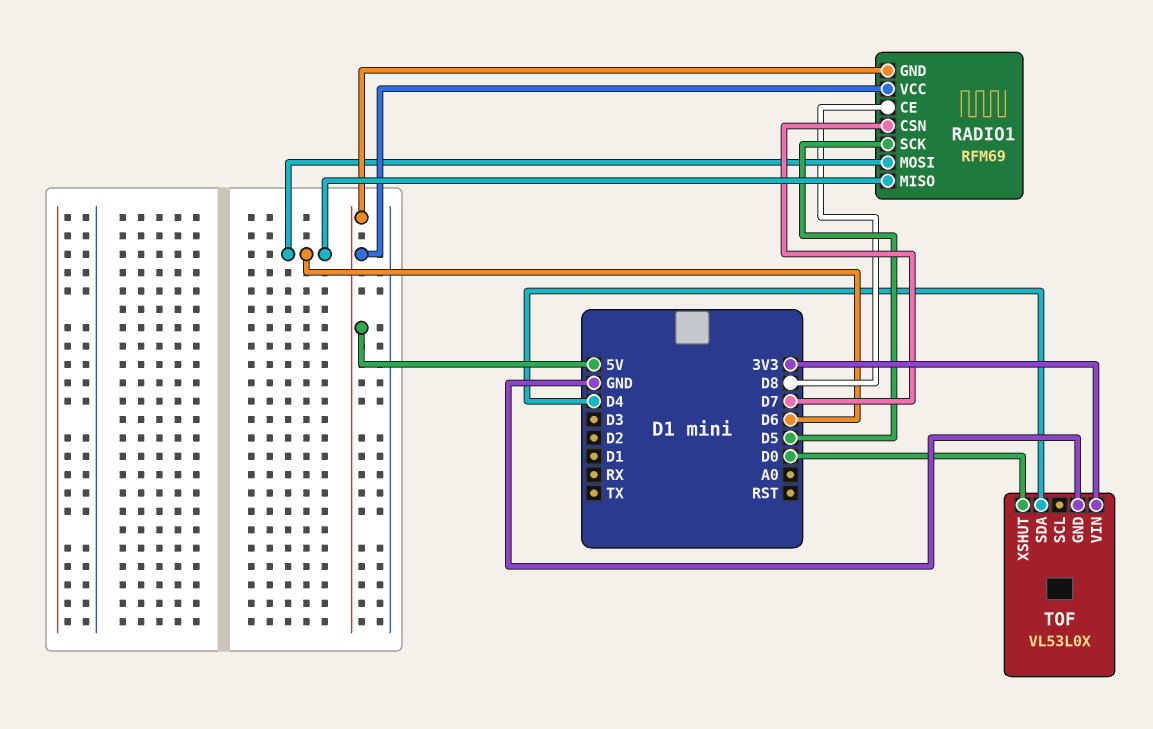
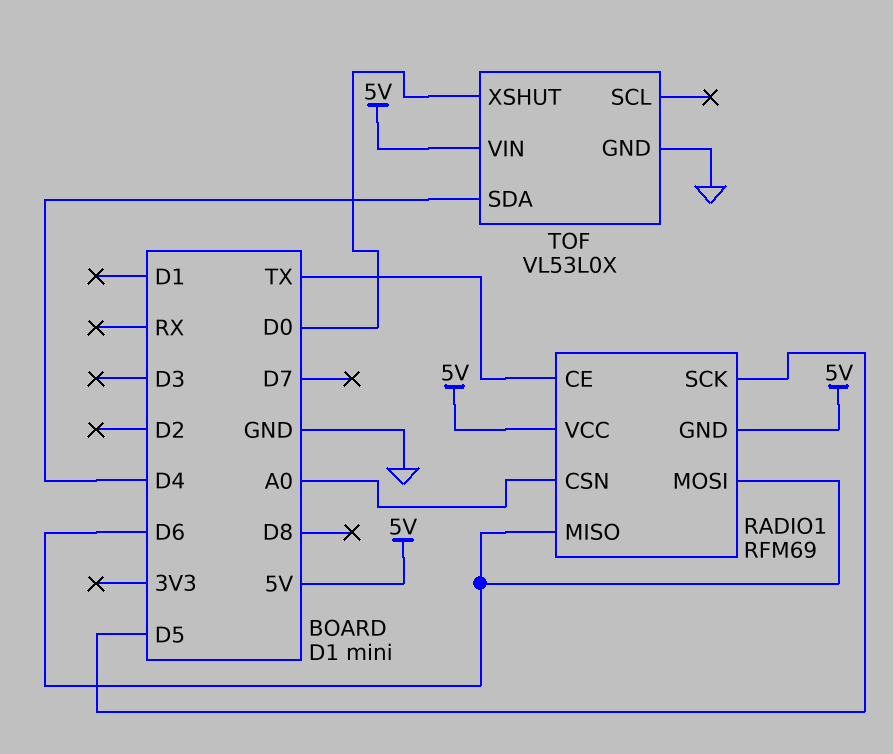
RADIO1 pin CE: D8 -> TX
RADIO1 pin CSN: D7 -> A0
TOF pin VIN: 3V3 -> 5V

